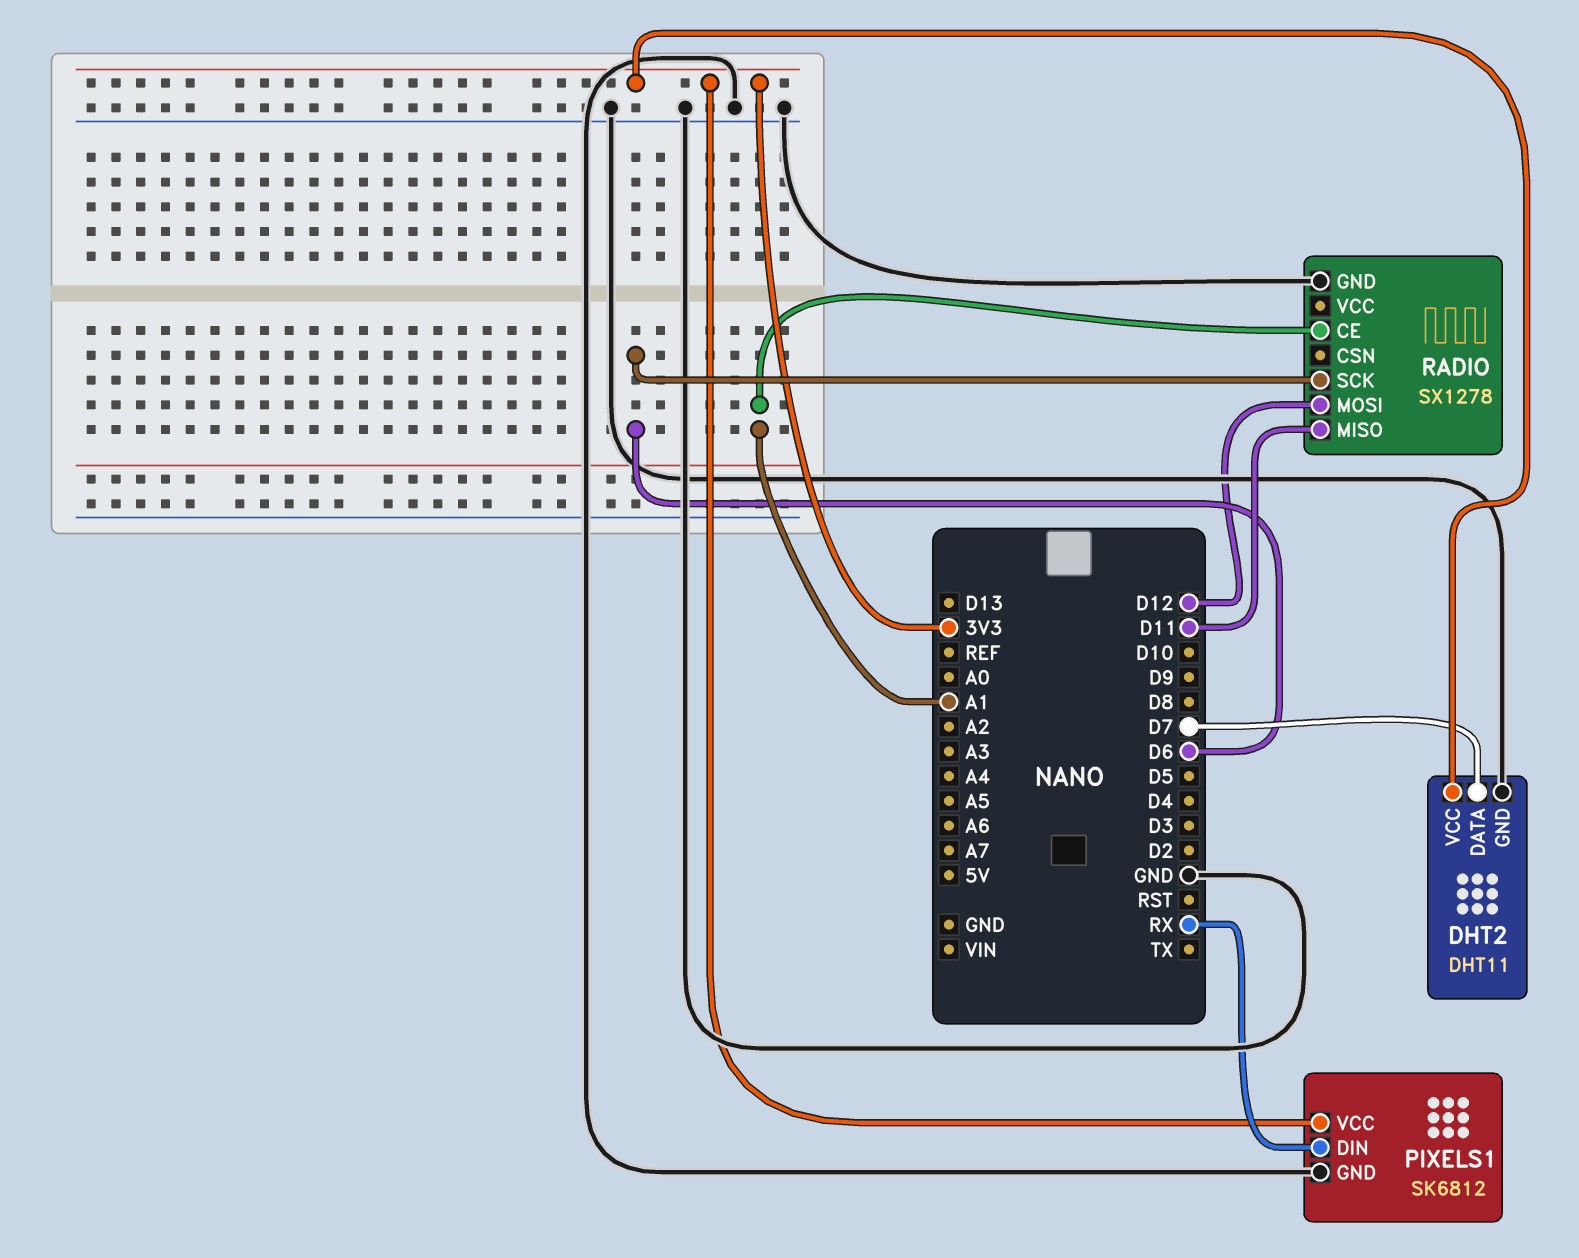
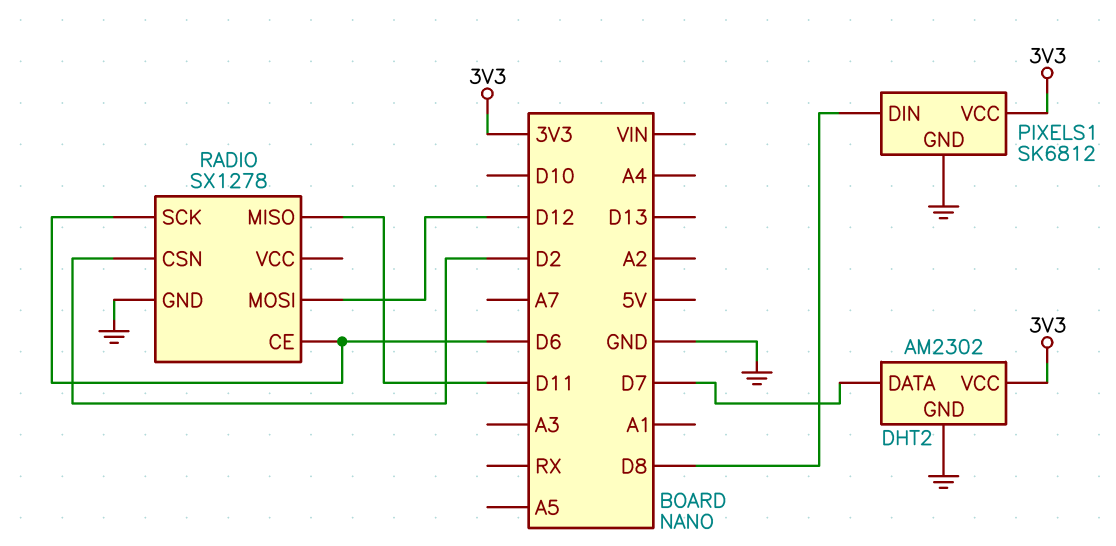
DHT2: DHT11 -> AM2302
PIXELS1 pin DIN: RX -> D8
RADIO pin CE: A1 -> D6
RADIO pin CSN: none -> D2

